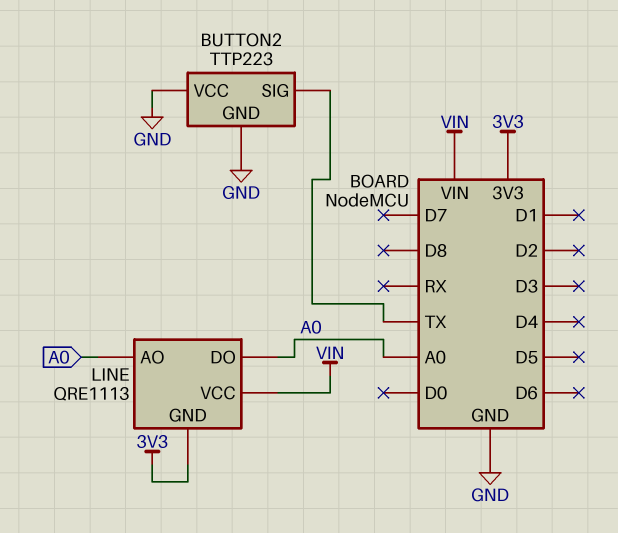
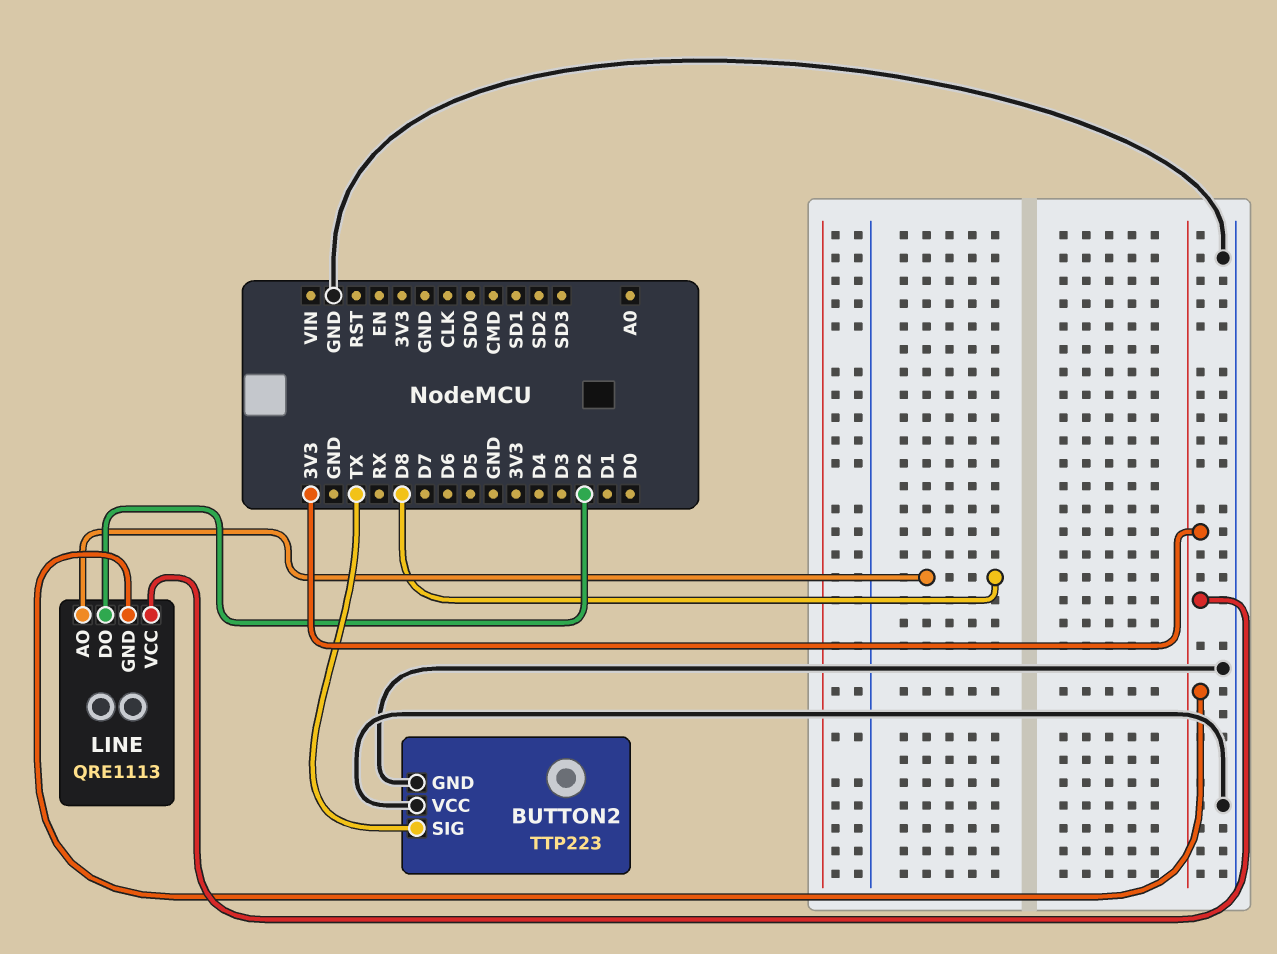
LINE pin AO: A0 -> D8
LINE pin DO: A0 -> D2
LINE pin VCC: VIN -> 3V3

